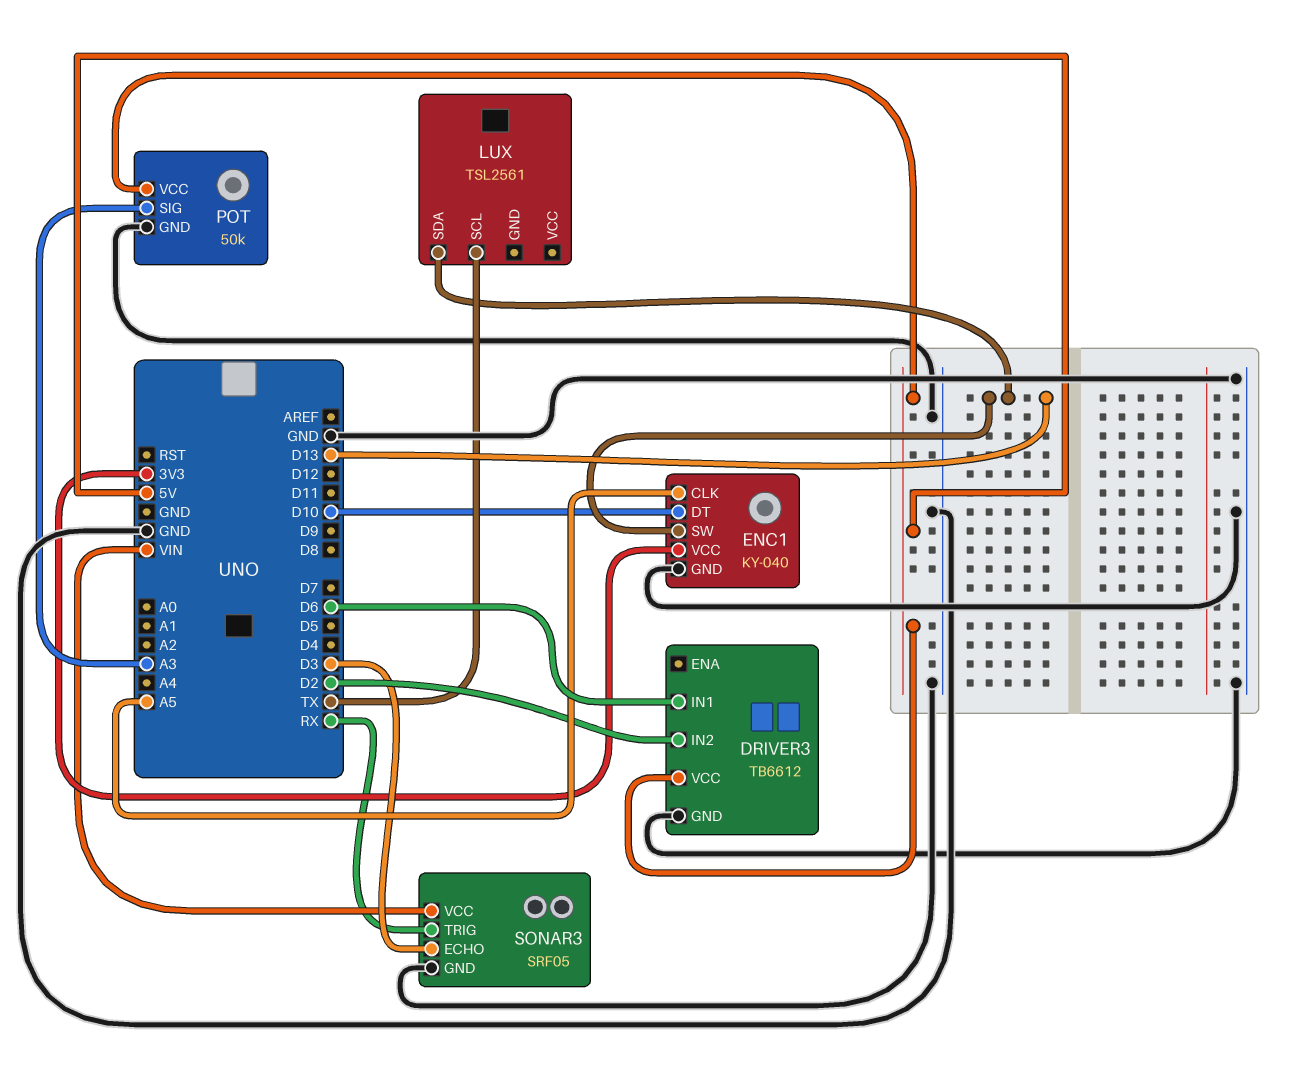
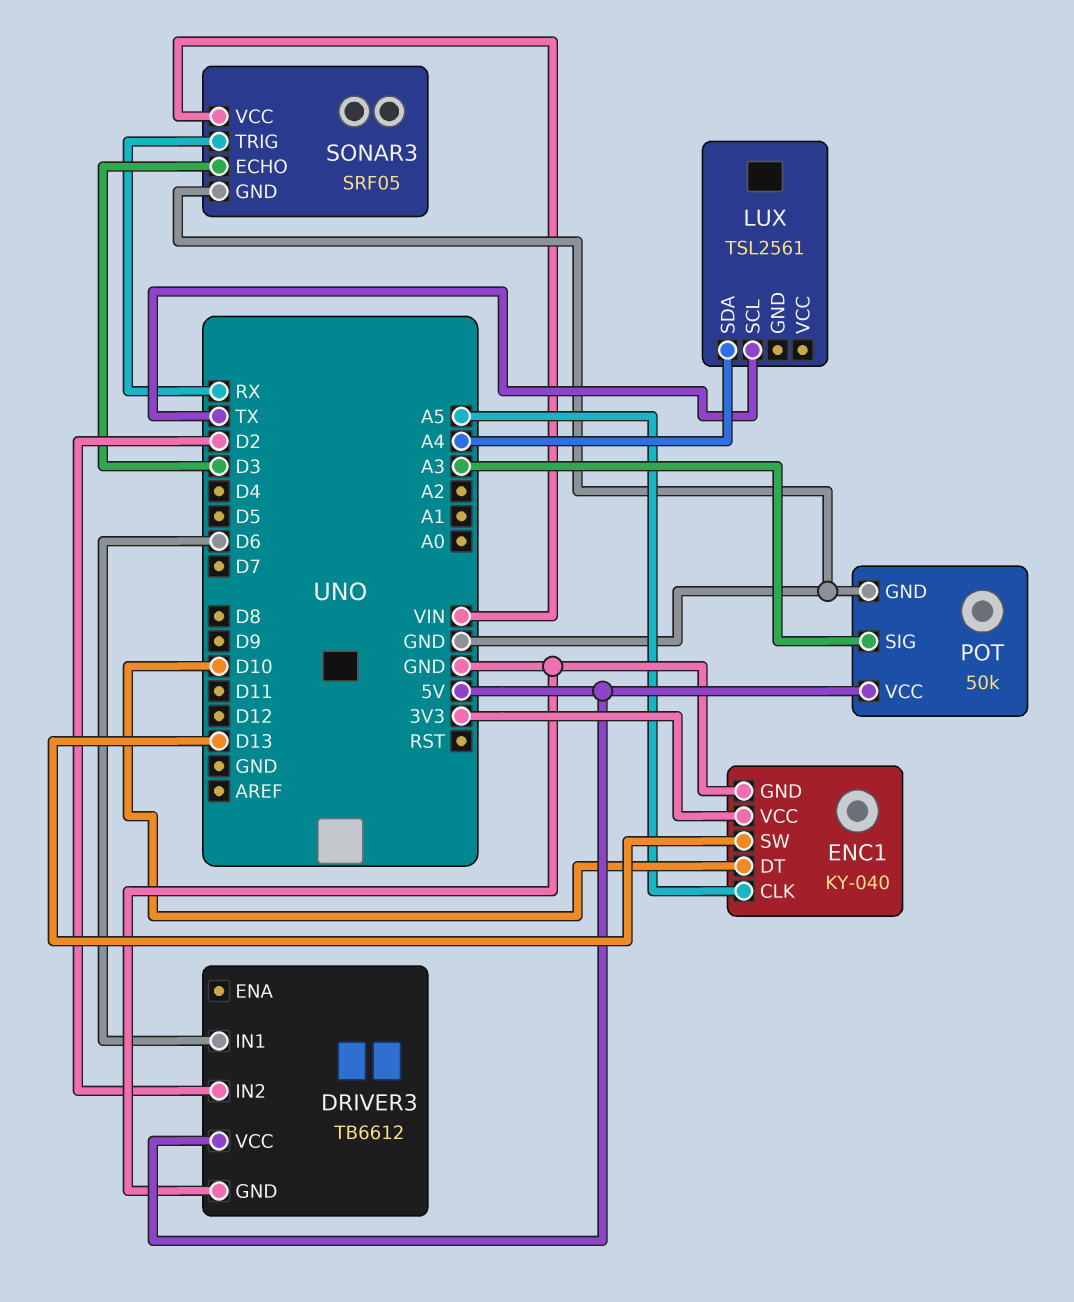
LUX pin SDA: D13 -> A4

